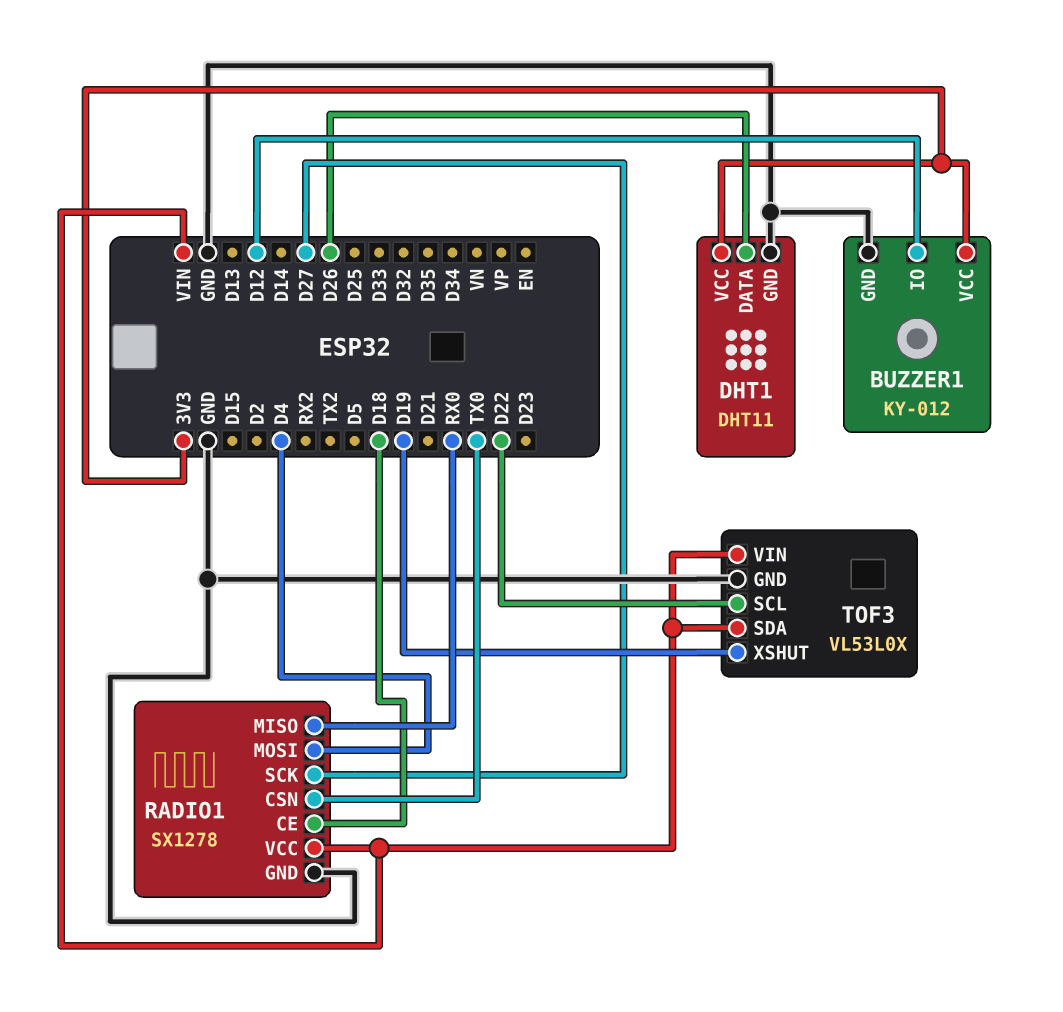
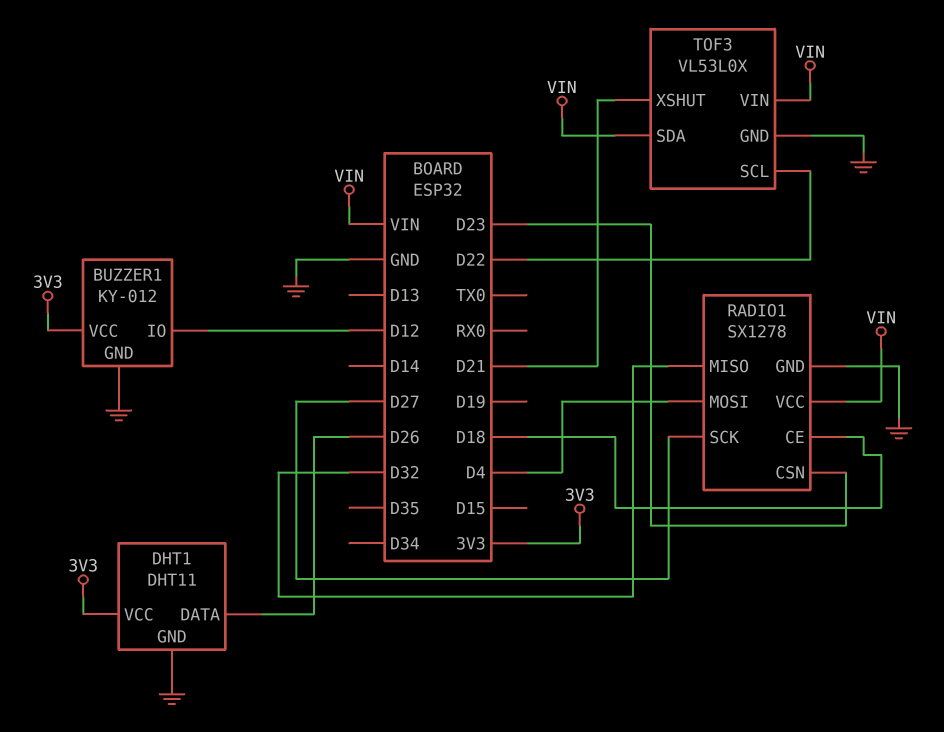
RADIO1 pin CSN: TX0 -> D23
RADIO1 pin MISO: RX0 -> D32
TOF3 pin XSHUT: D19 -> D21

